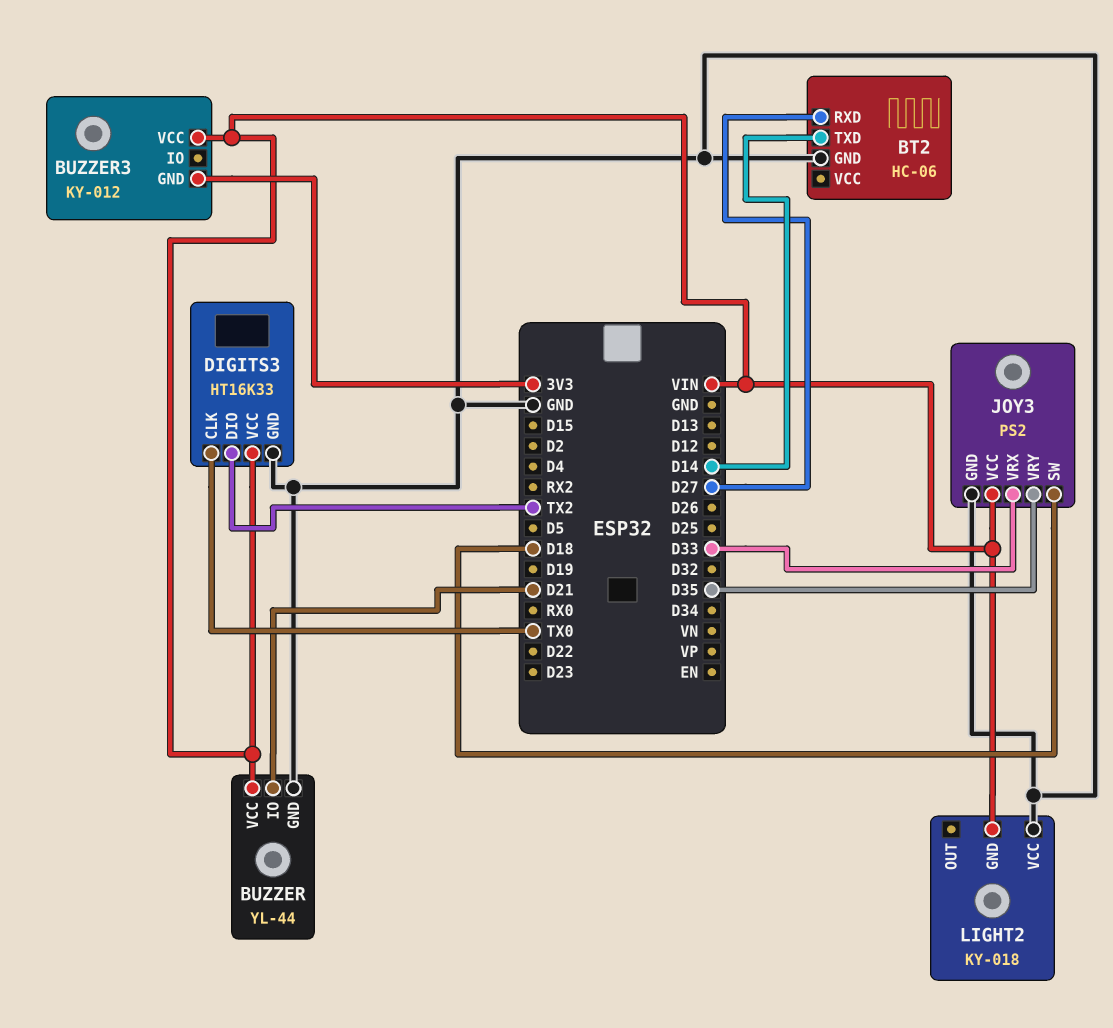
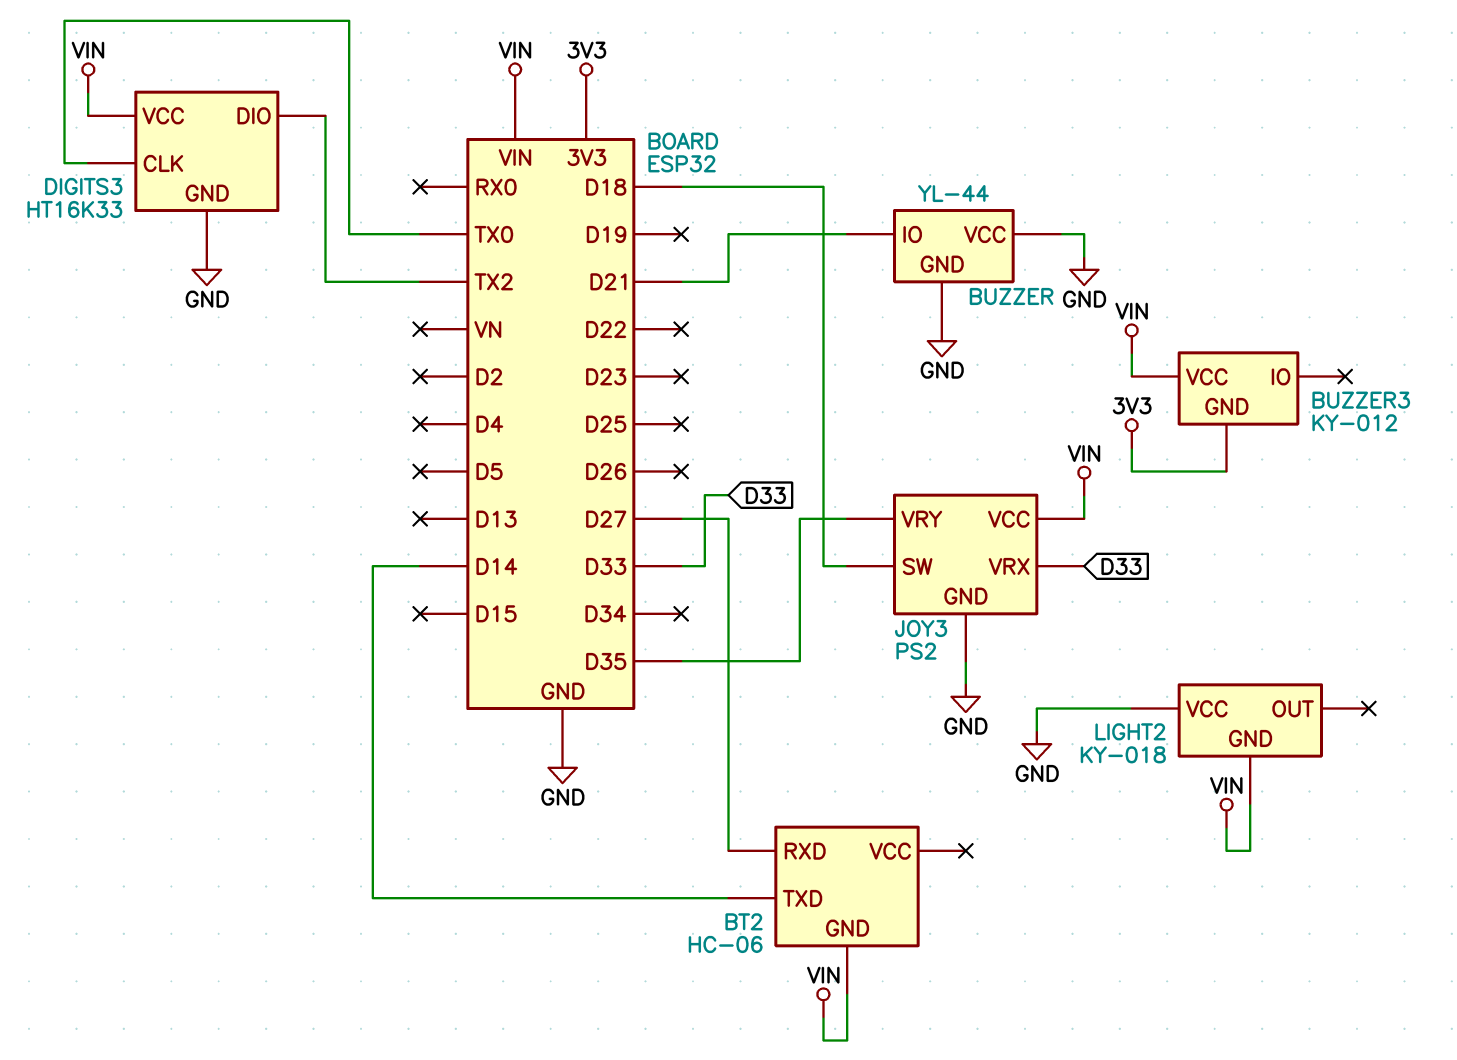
BT2 pin GND: GND -> VIN
BUZZER pin VCC: VIN -> GND

